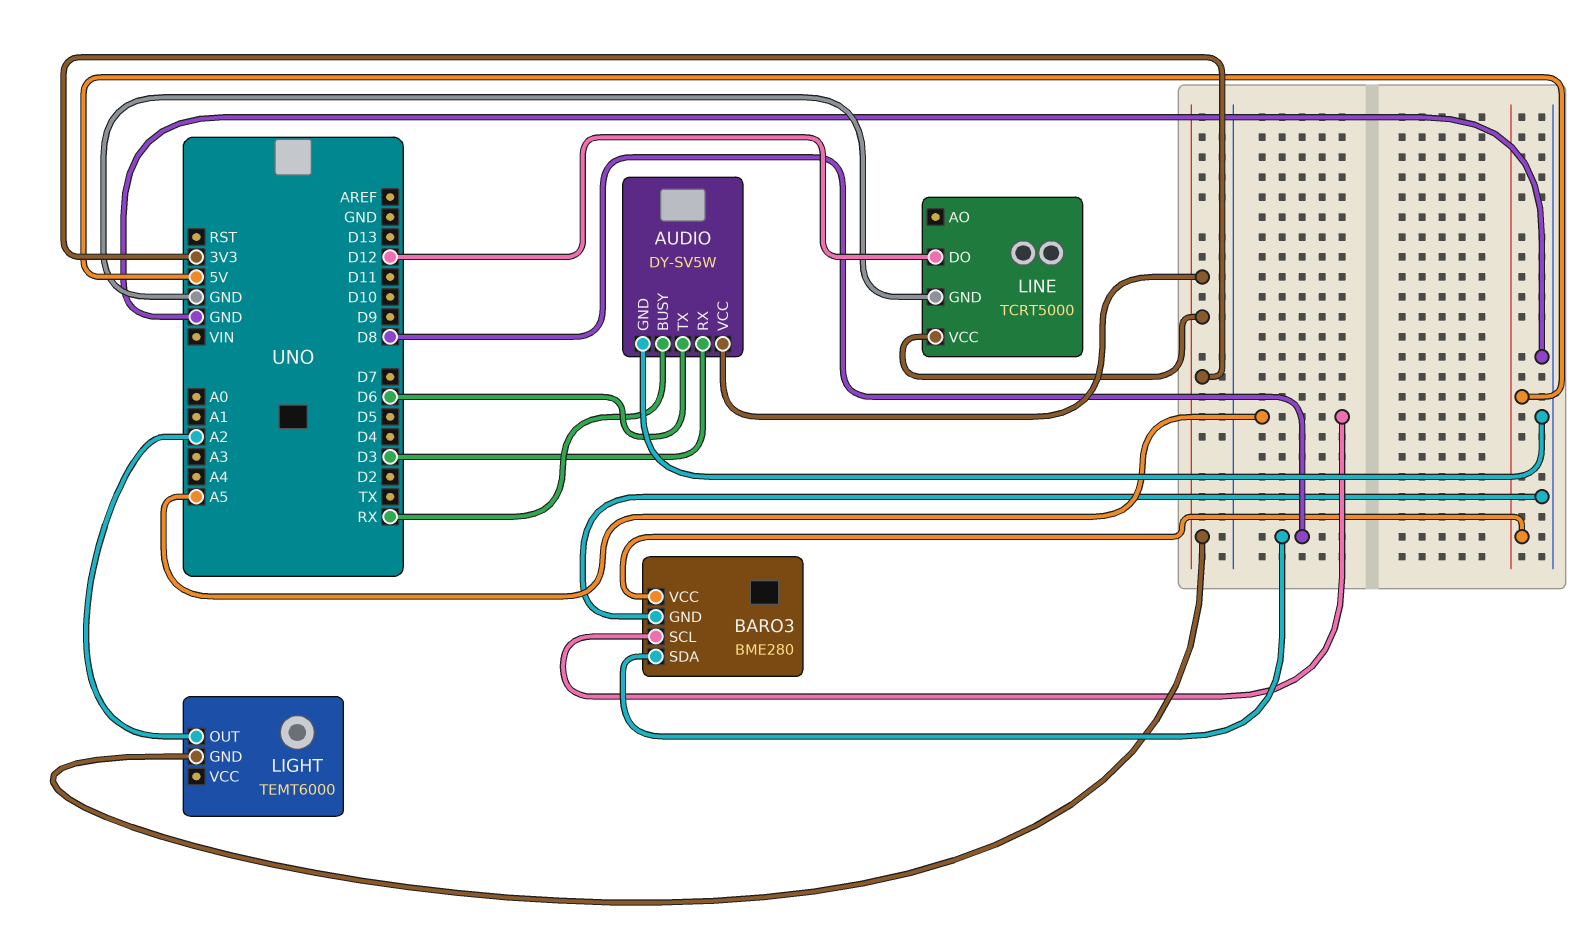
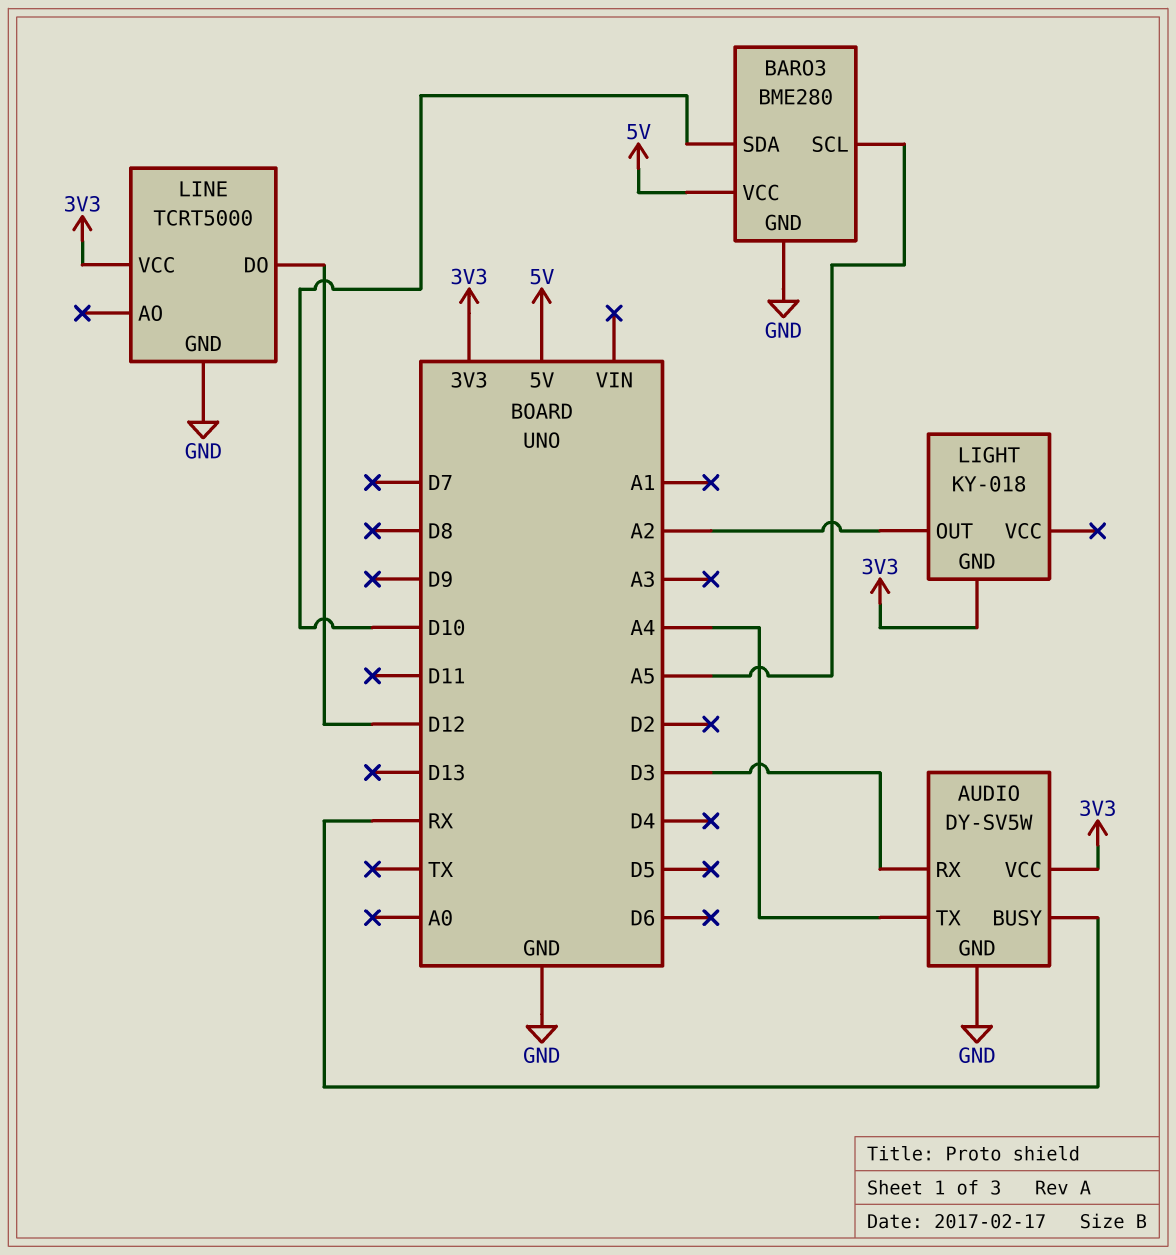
AUDIO pin TX: D6 -> A4
BARO3 pin SDA: D8 -> D10
LIGHT: TEMT6000 -> KY-018

